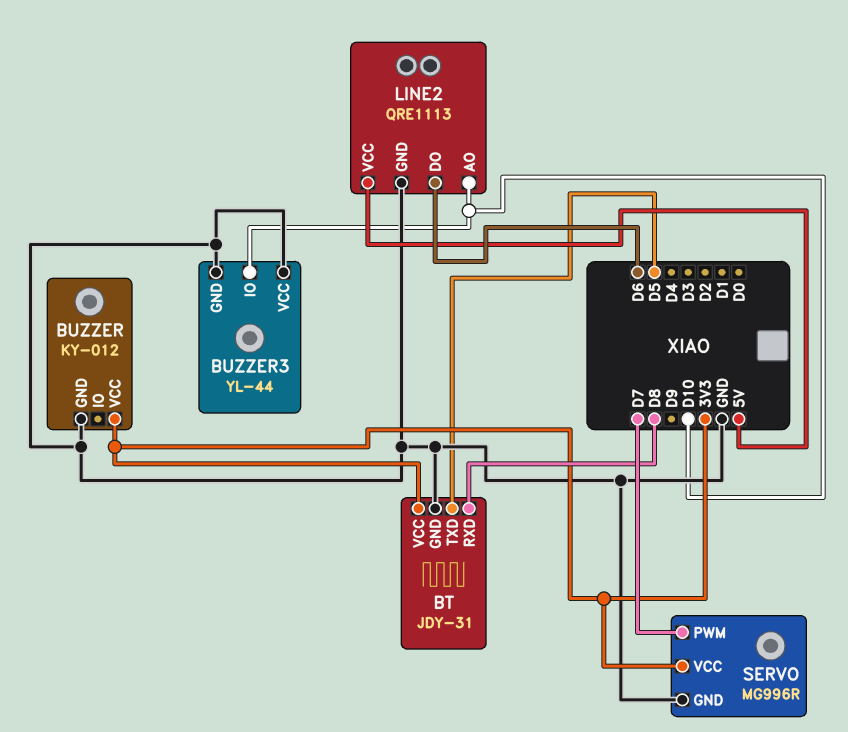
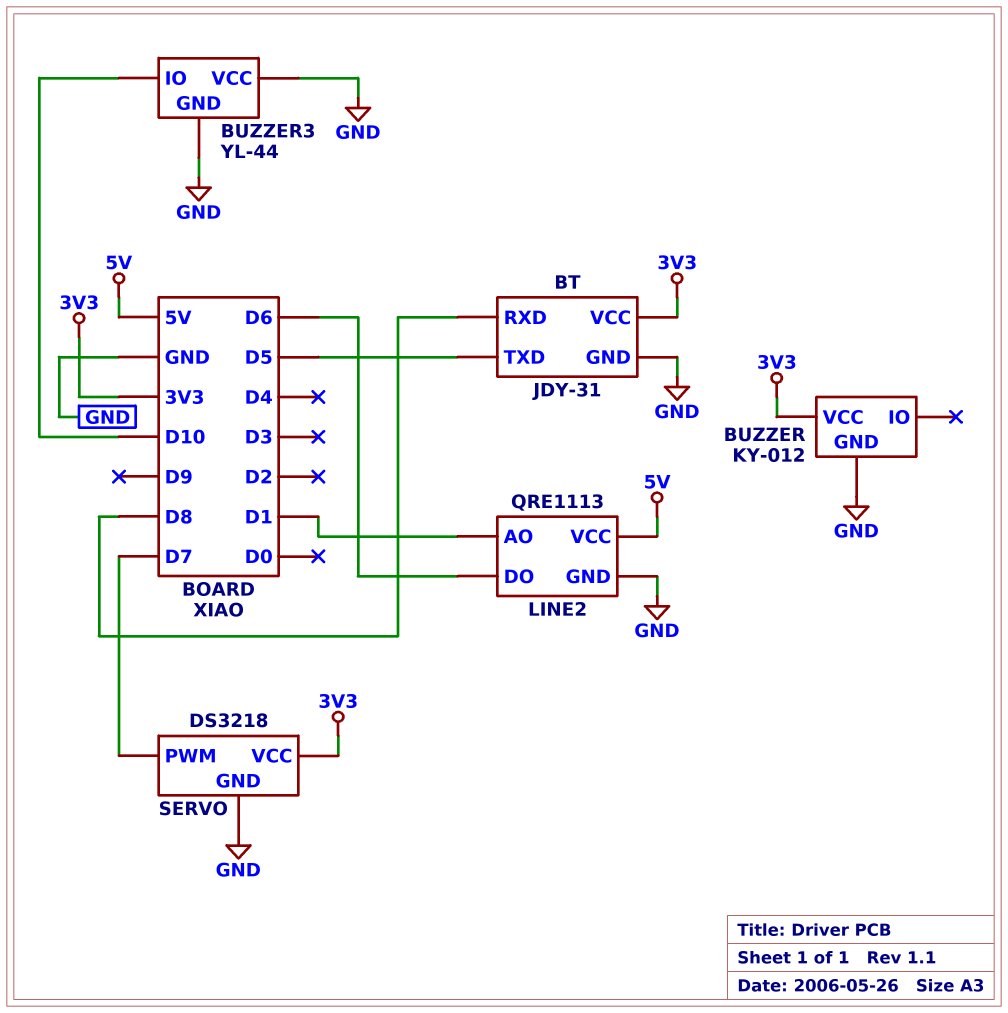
LINE2 pin AO: D10 -> D1
SERVO: MG996R -> DS3218

